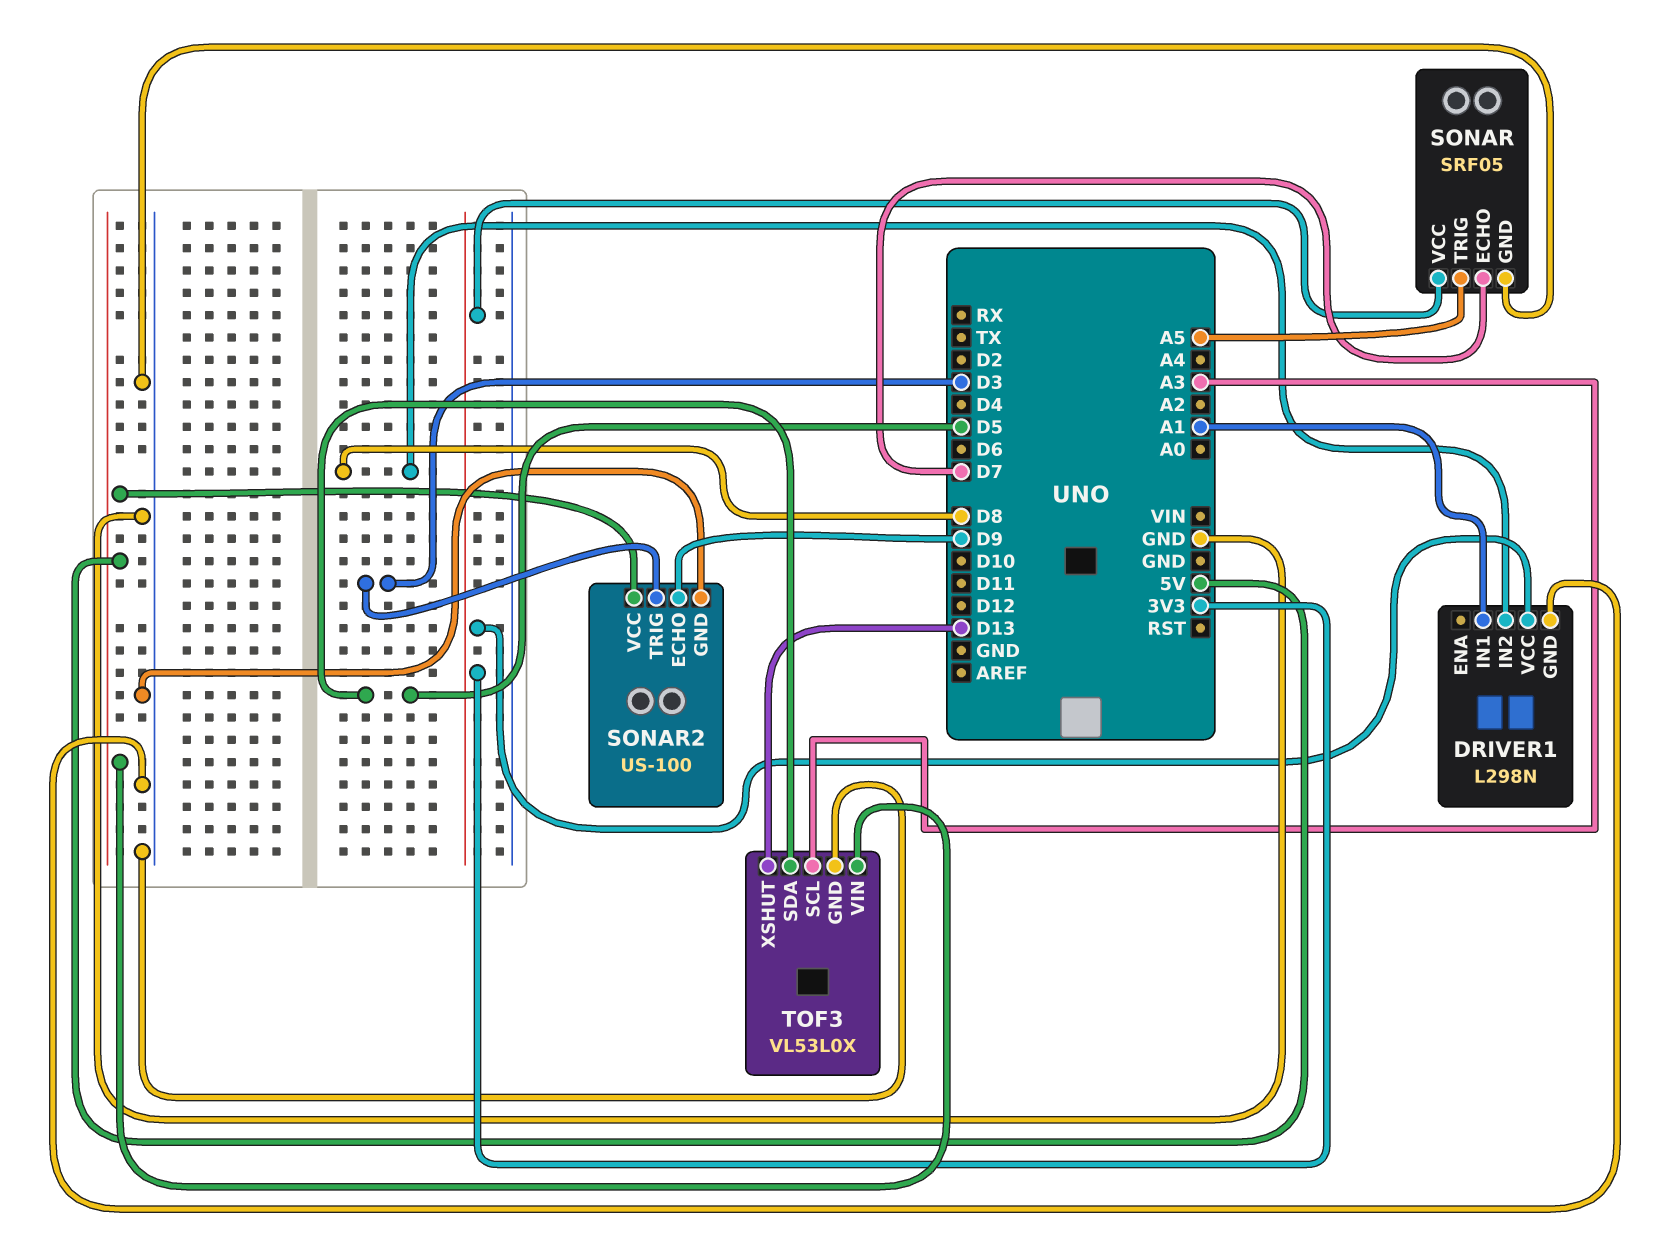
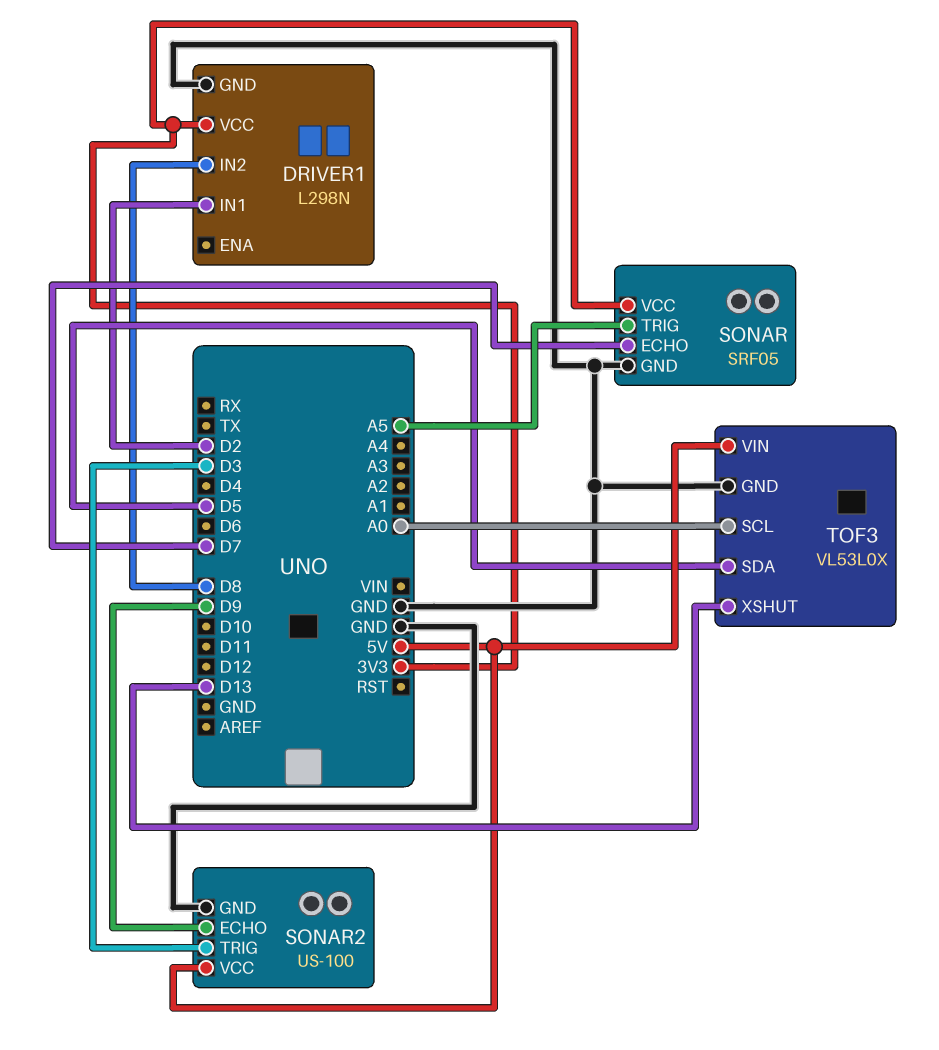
DRIVER1 pin IN1: A1 -> D2
TOF3 pin SCL: A3 -> A0

